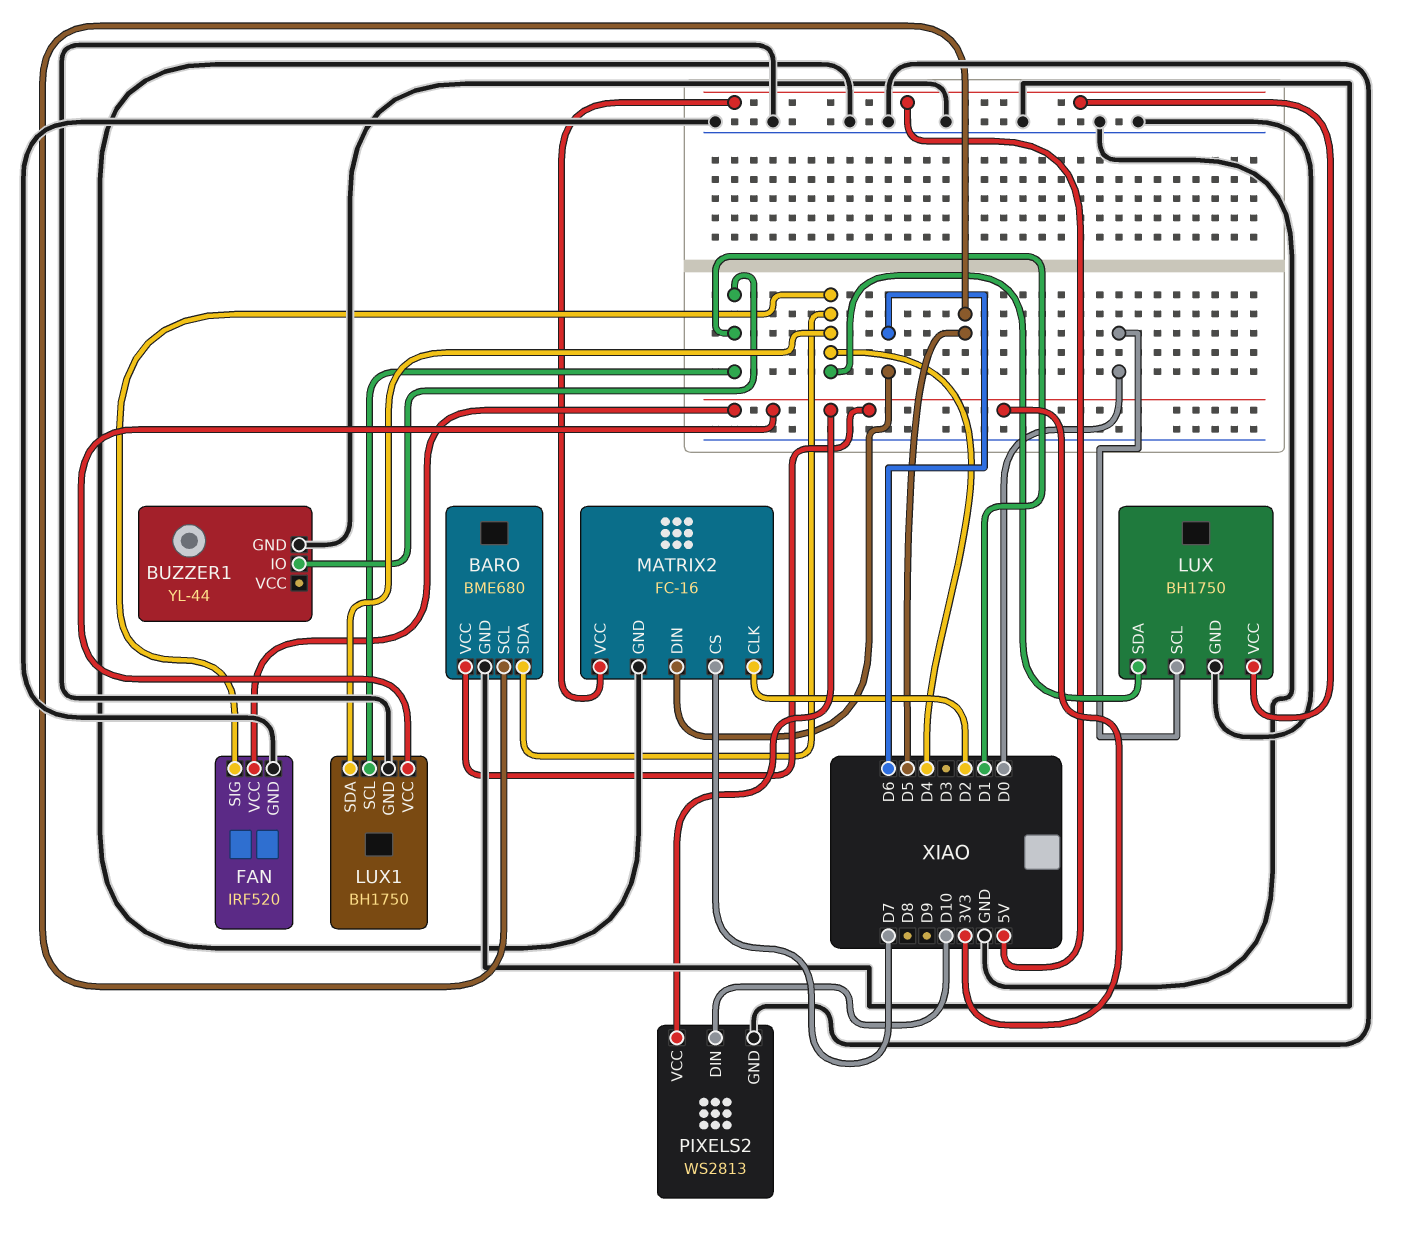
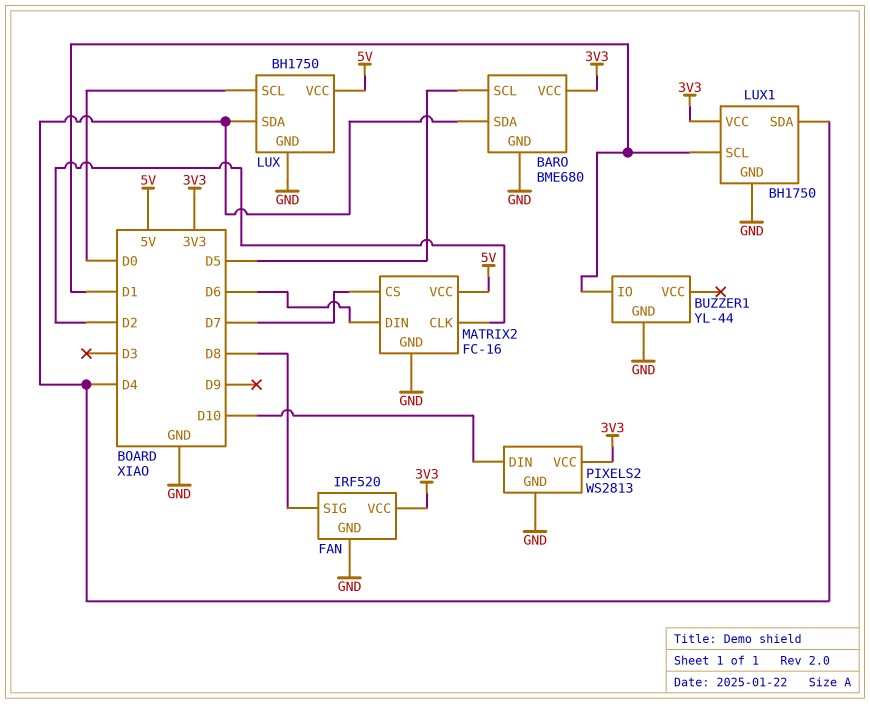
FAN pin SIG: D4 -> D8

